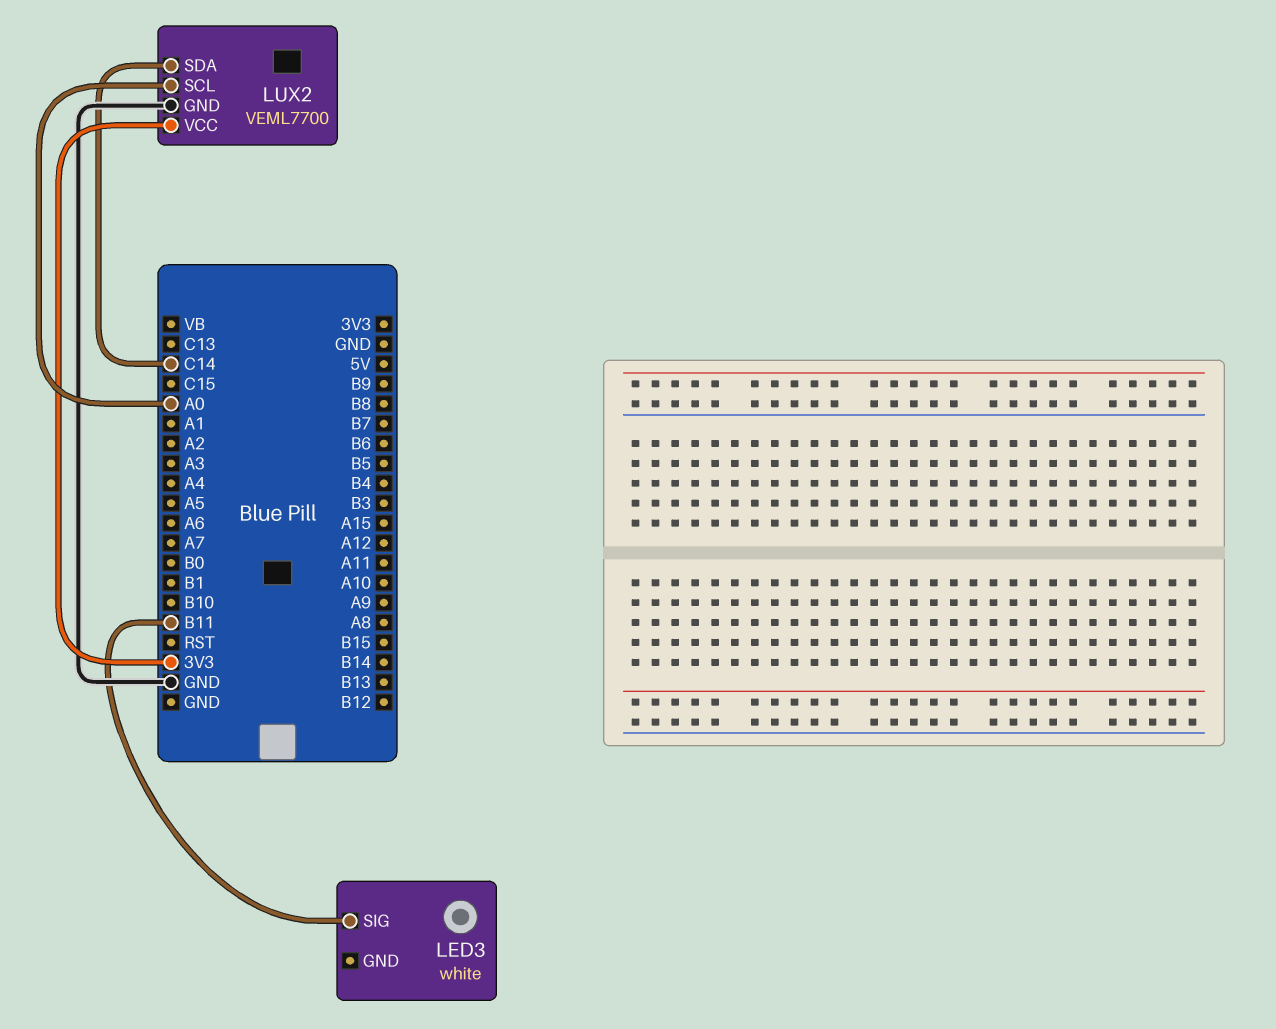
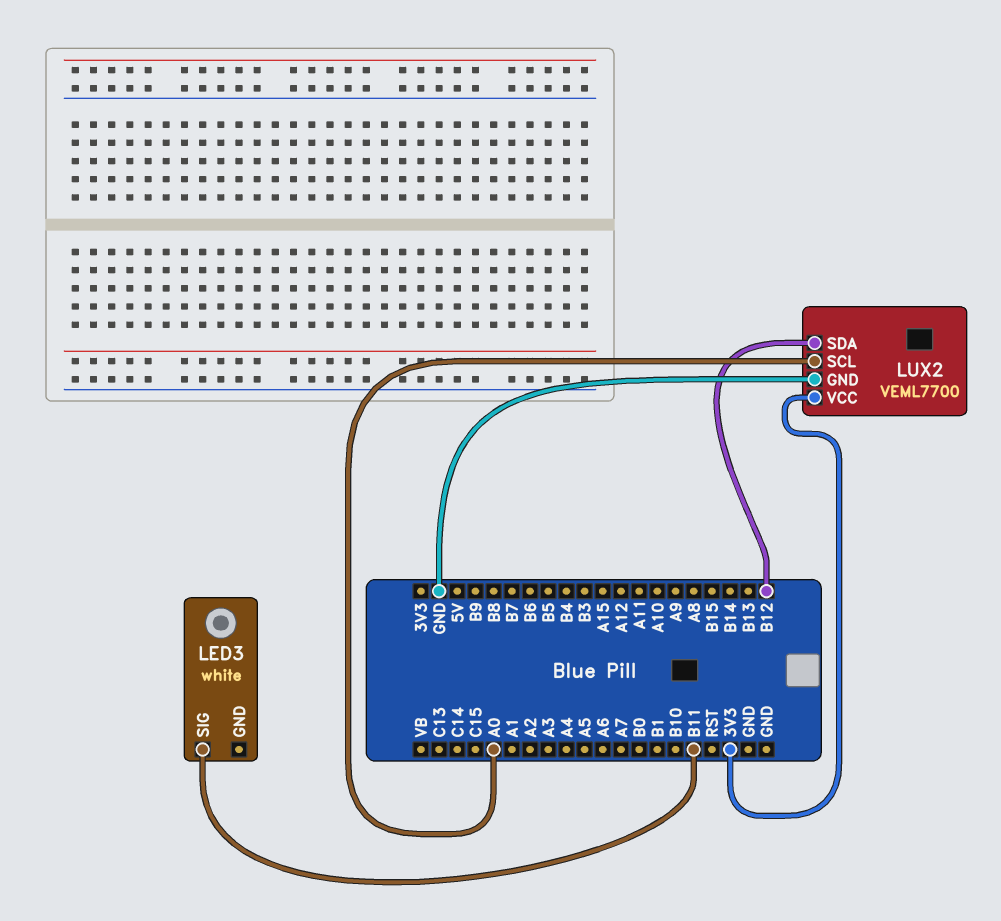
LUX2 pin SDA: C14 -> B12

